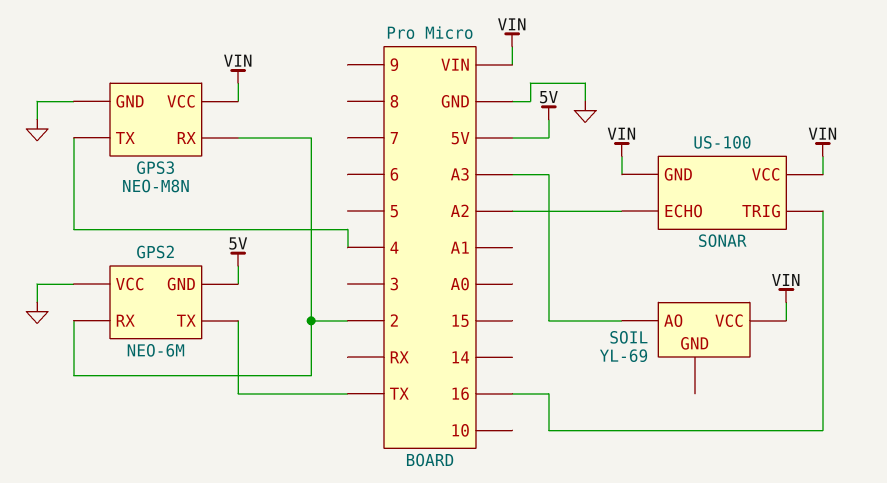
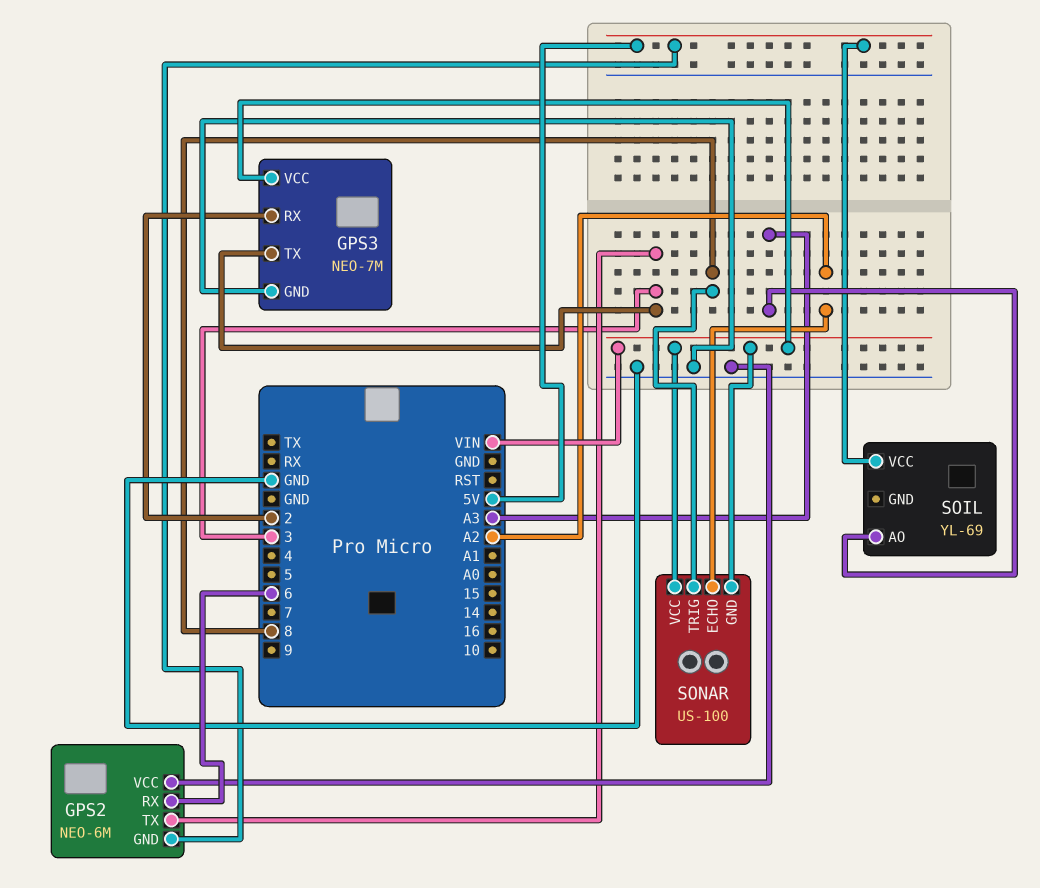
GPS2 pin RX: 2 -> 6
GPS2 pin TX: TX -> 3
GPS3: NEO-M8N -> NEO-7M
GPS3 pin TX: 4 -> 3
SOIL pin VCC: VIN -> 5V
SONAR pin TRIG: 16 -> 8

